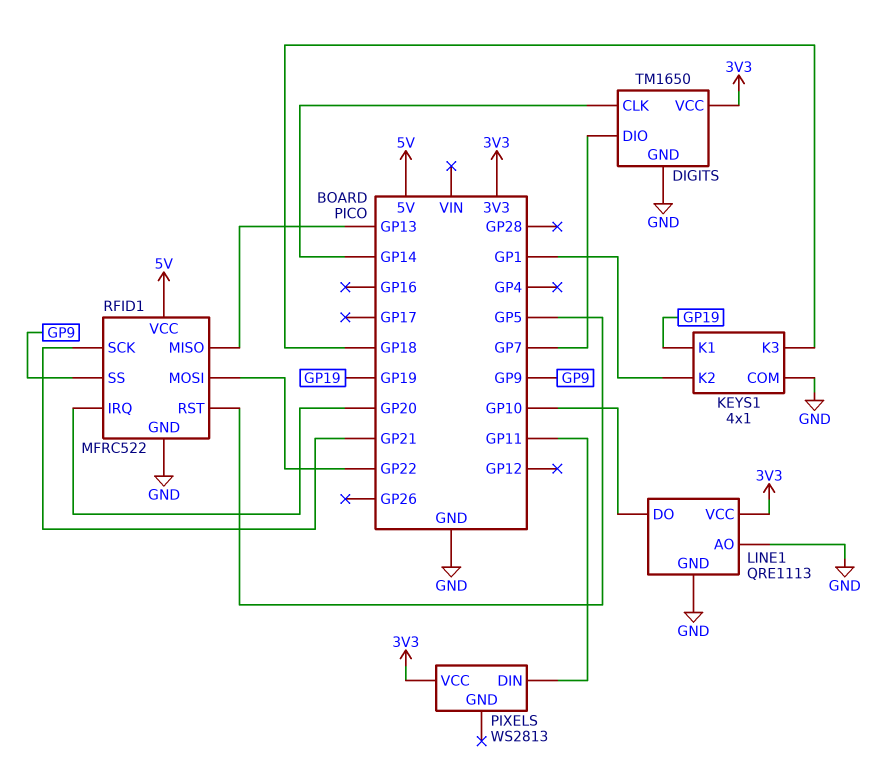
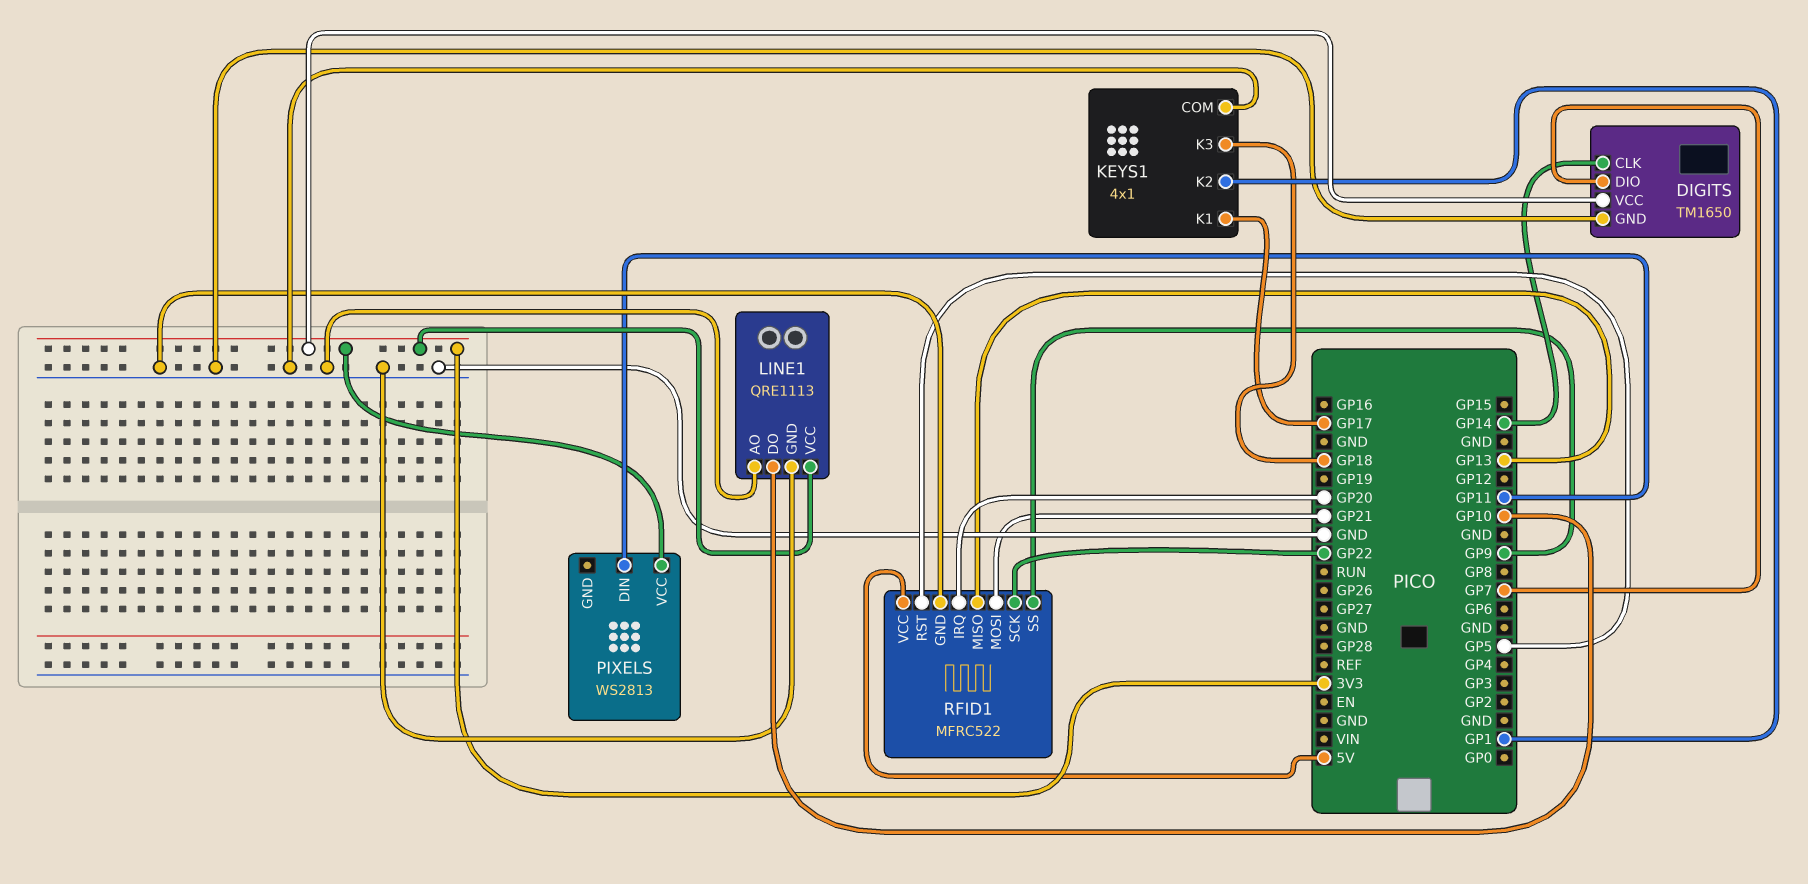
KEYS1 pin K1: GP19 -> GP17
RFID1 pin MOSI: GP22 -> GP21
RFID1 pin SCK: GP21 -> GP22

